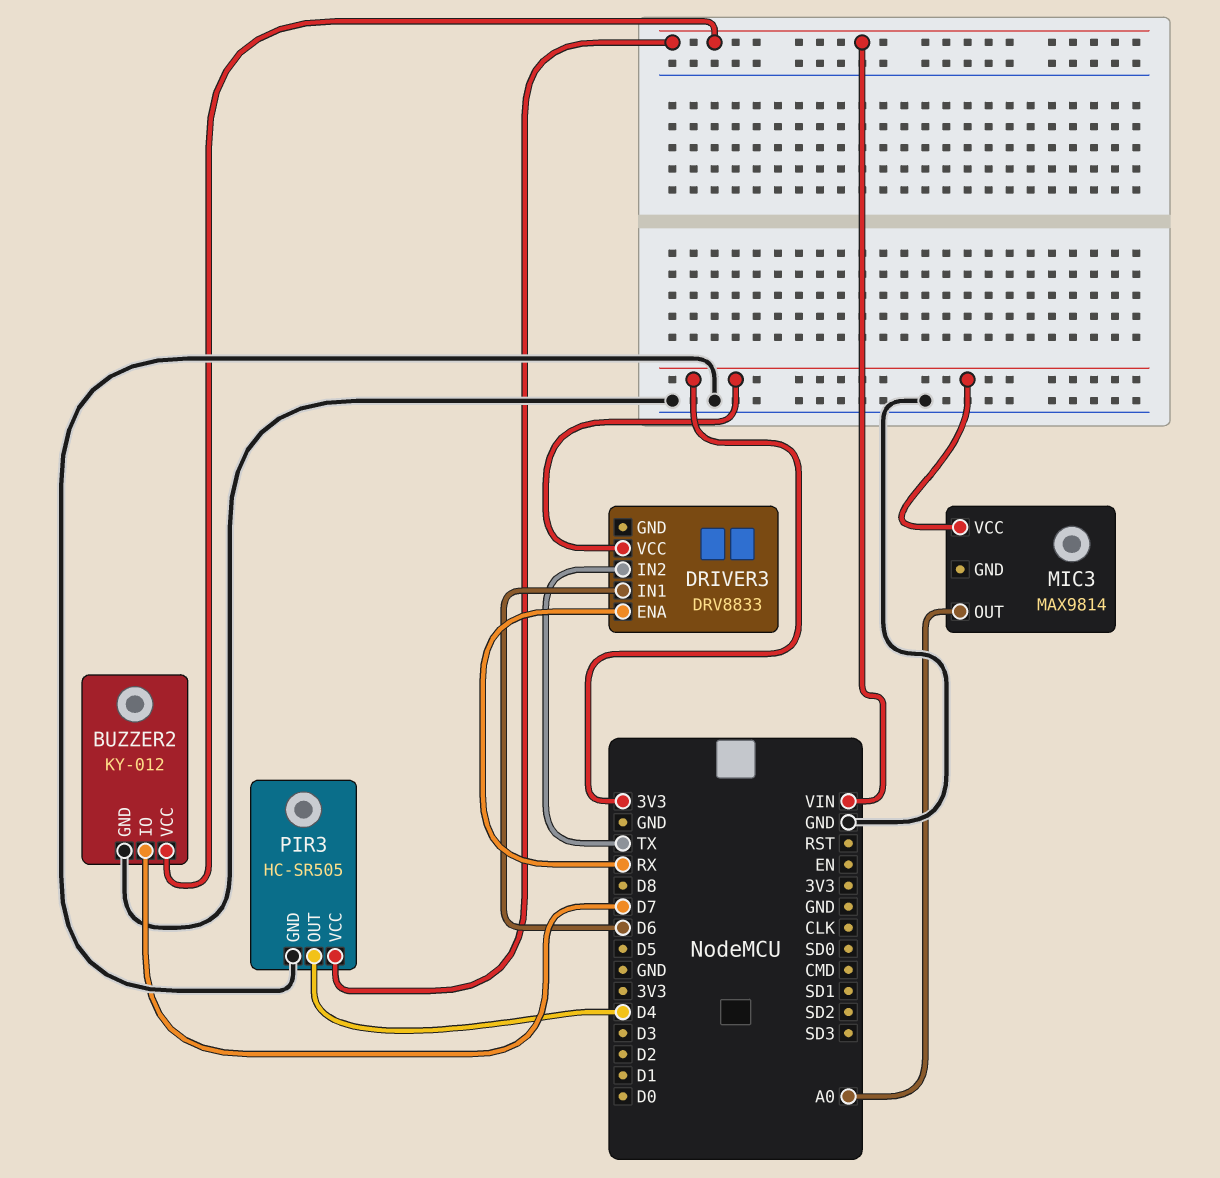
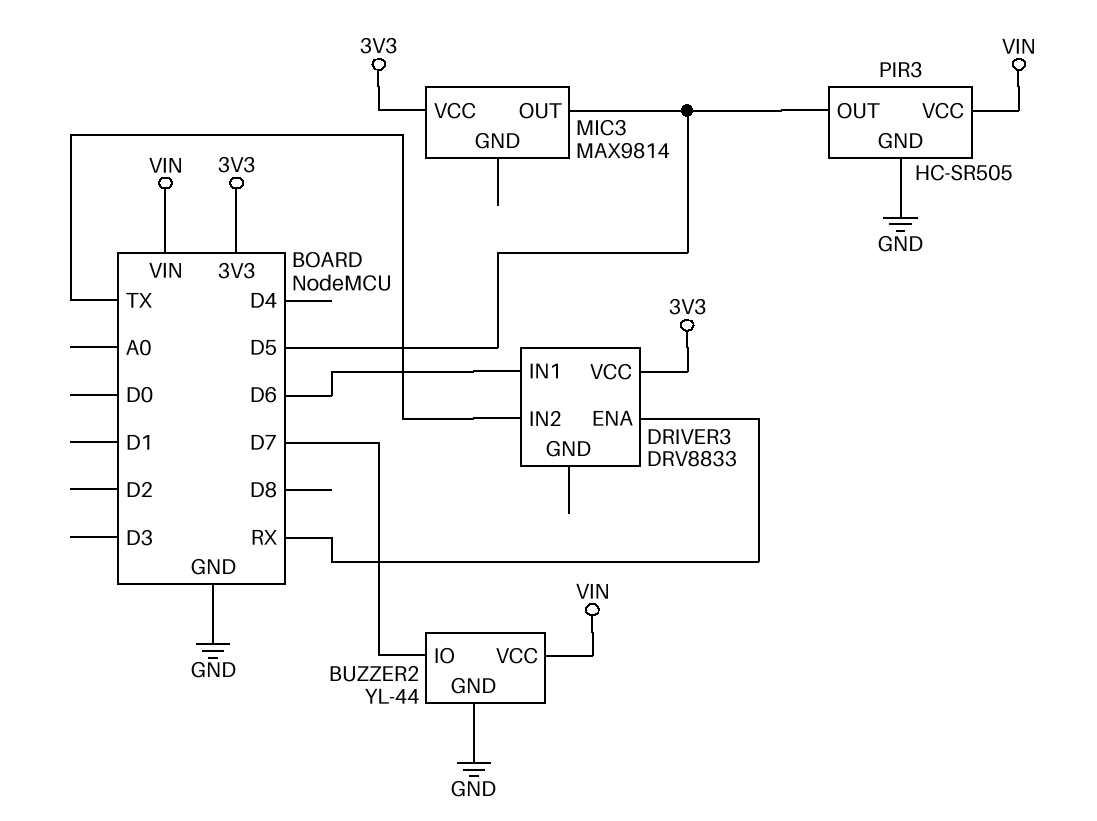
BUZZER2: KY-012 -> YL-44
MIC3 pin OUT: A0 -> D5
PIR3 pin OUT: D4 -> D5

